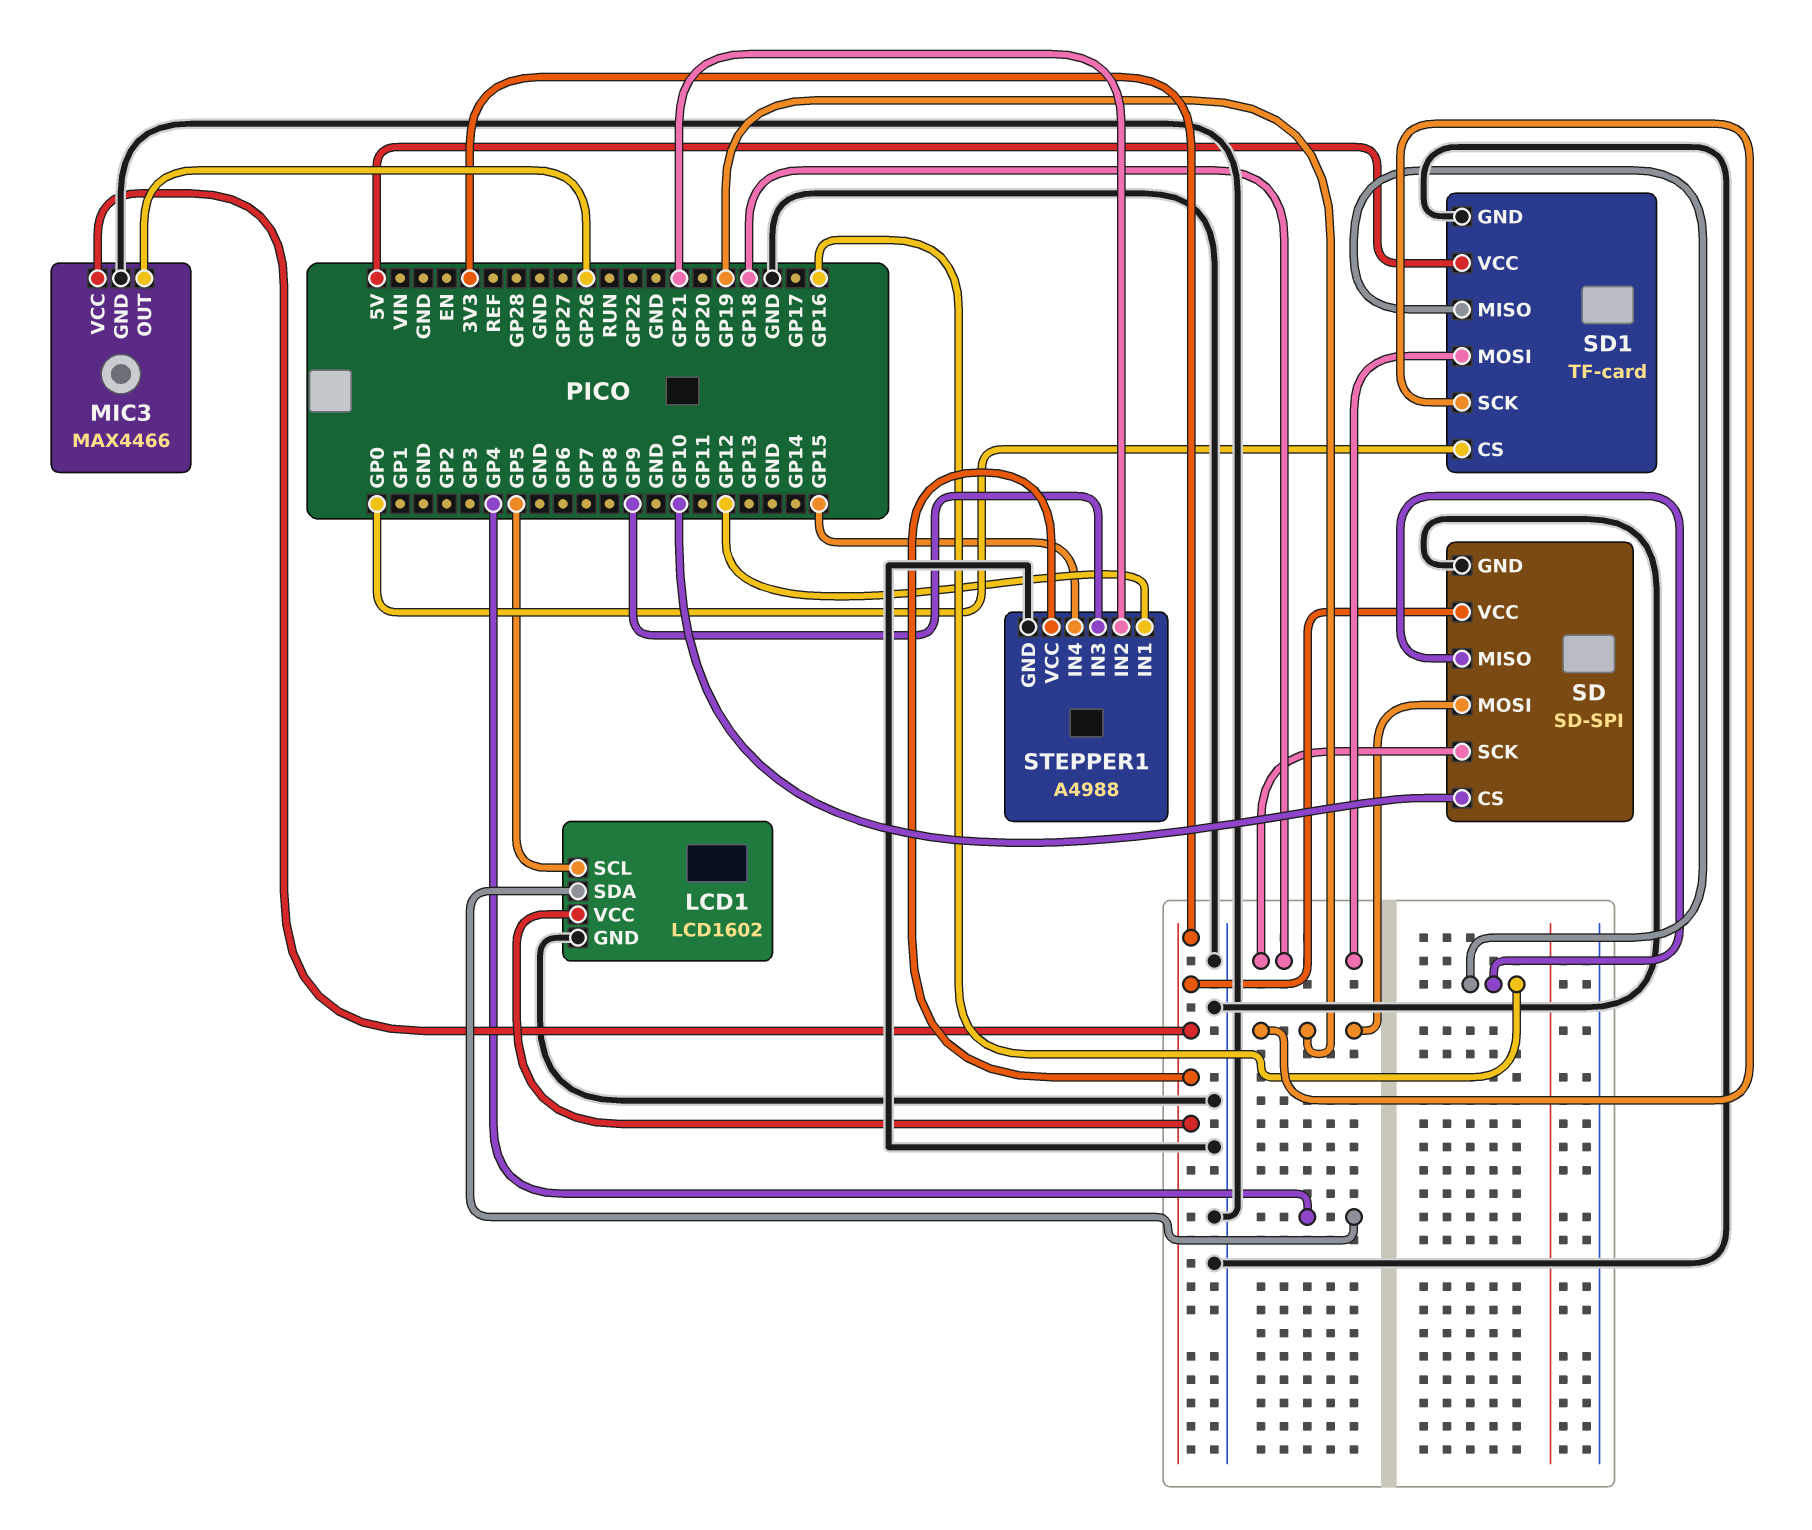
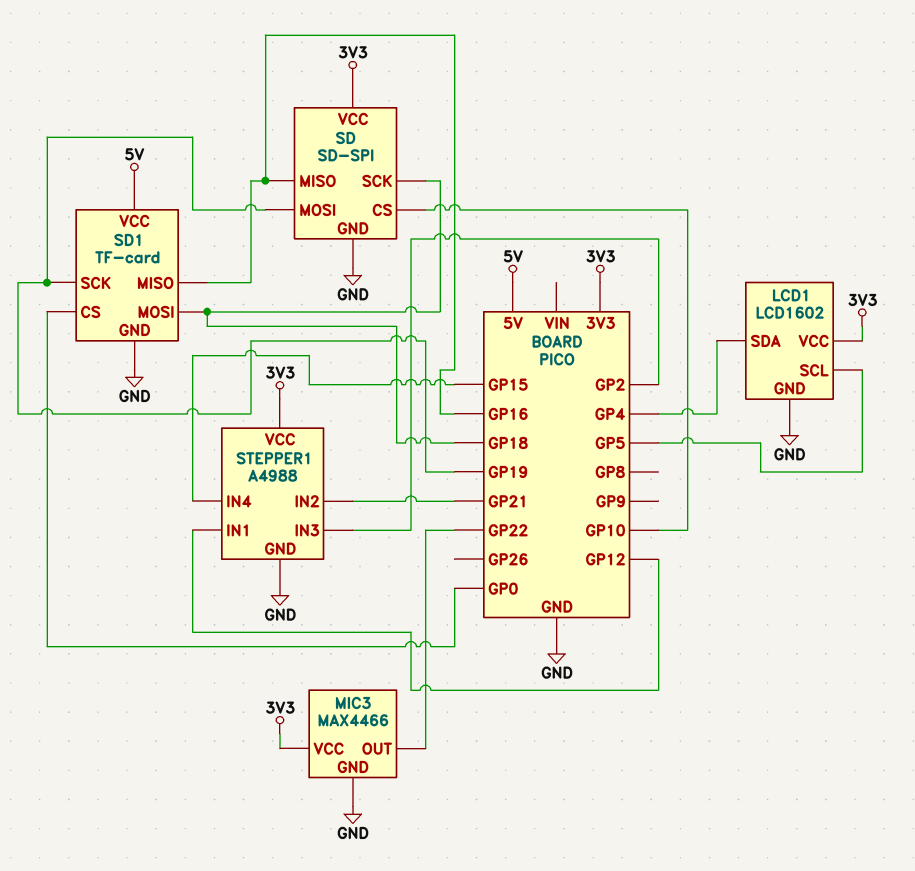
MIC3 pin OUT: GP26 -> GP22
STEPPER1 pin IN3: GP9 -> GP2

